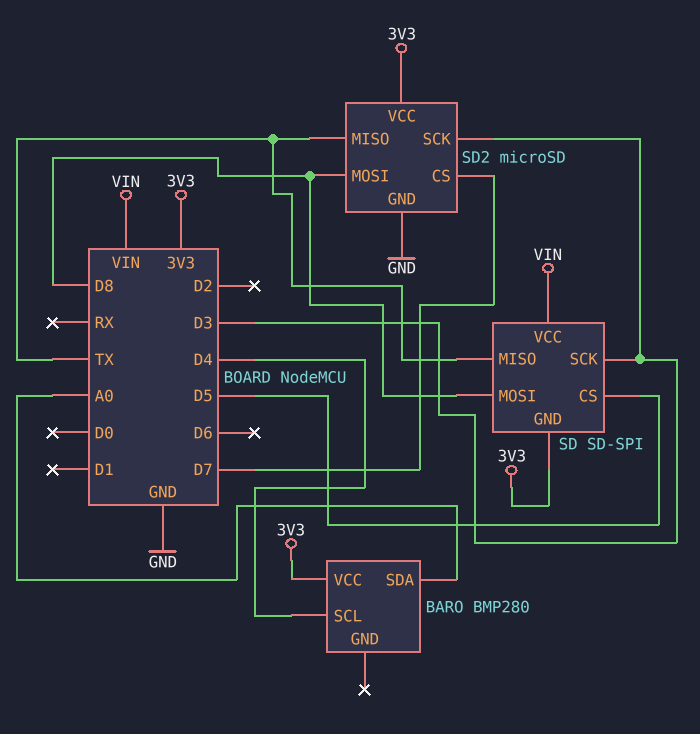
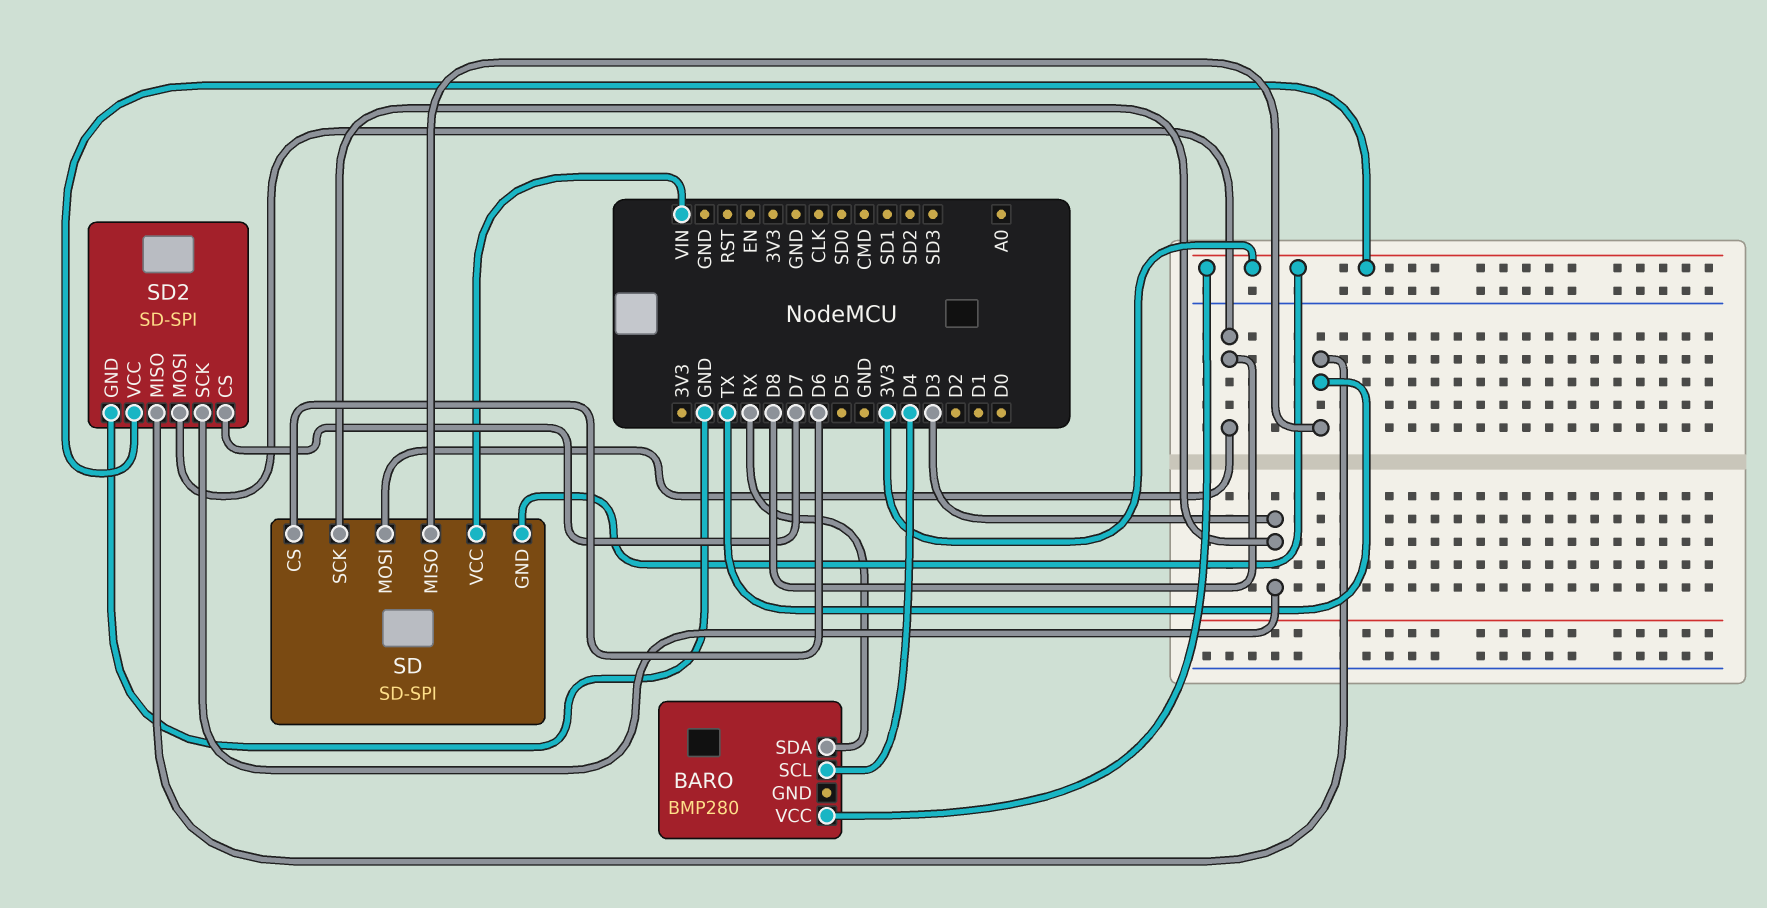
BARO pin SDA: A0 -> RX
SD pin CS: D5 -> D6
SD2: microSD -> SD-SPI

